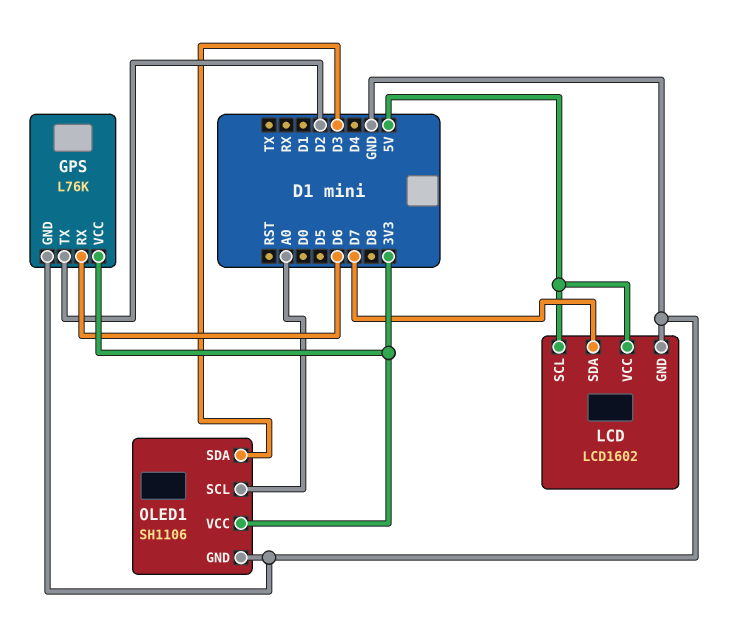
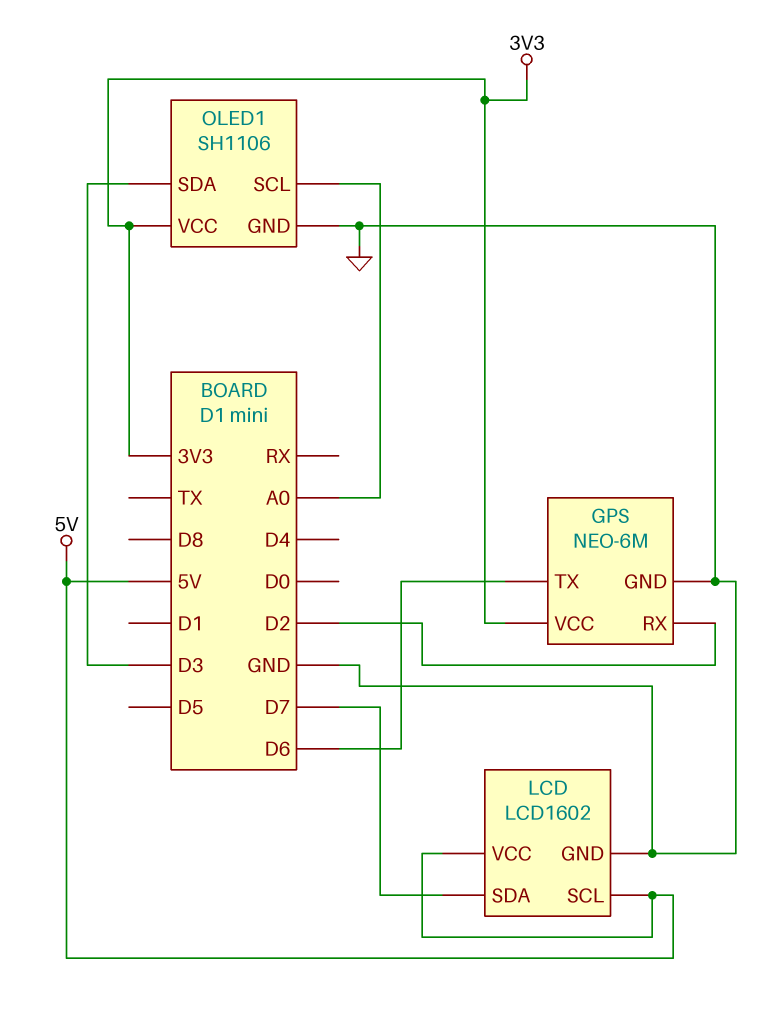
GPS: L76K -> NEO-6M
GPS pin RX: D6 -> D2
GPS pin TX: D2 -> D6

